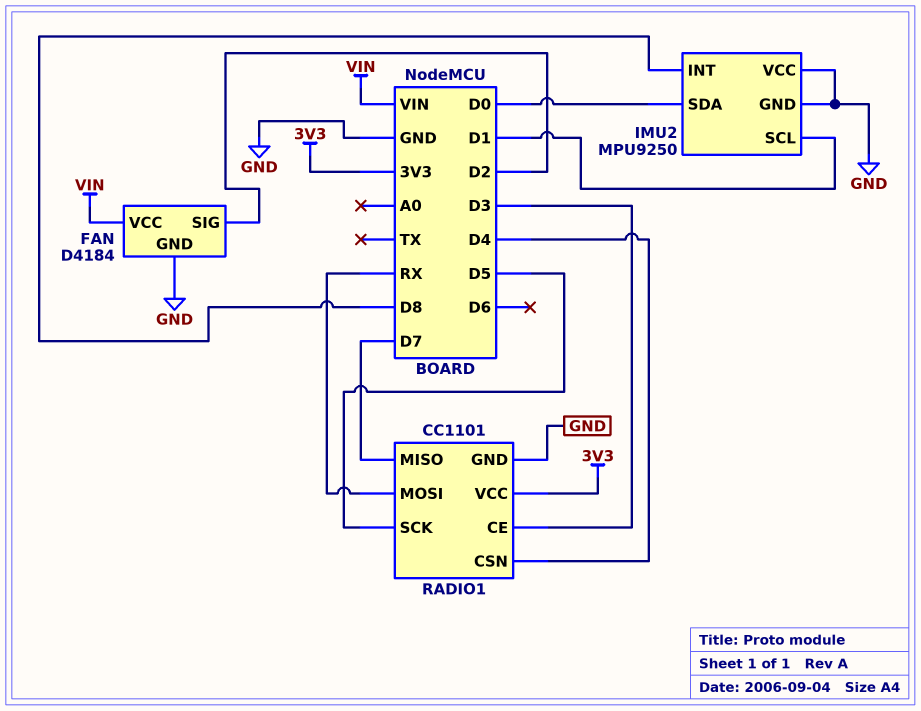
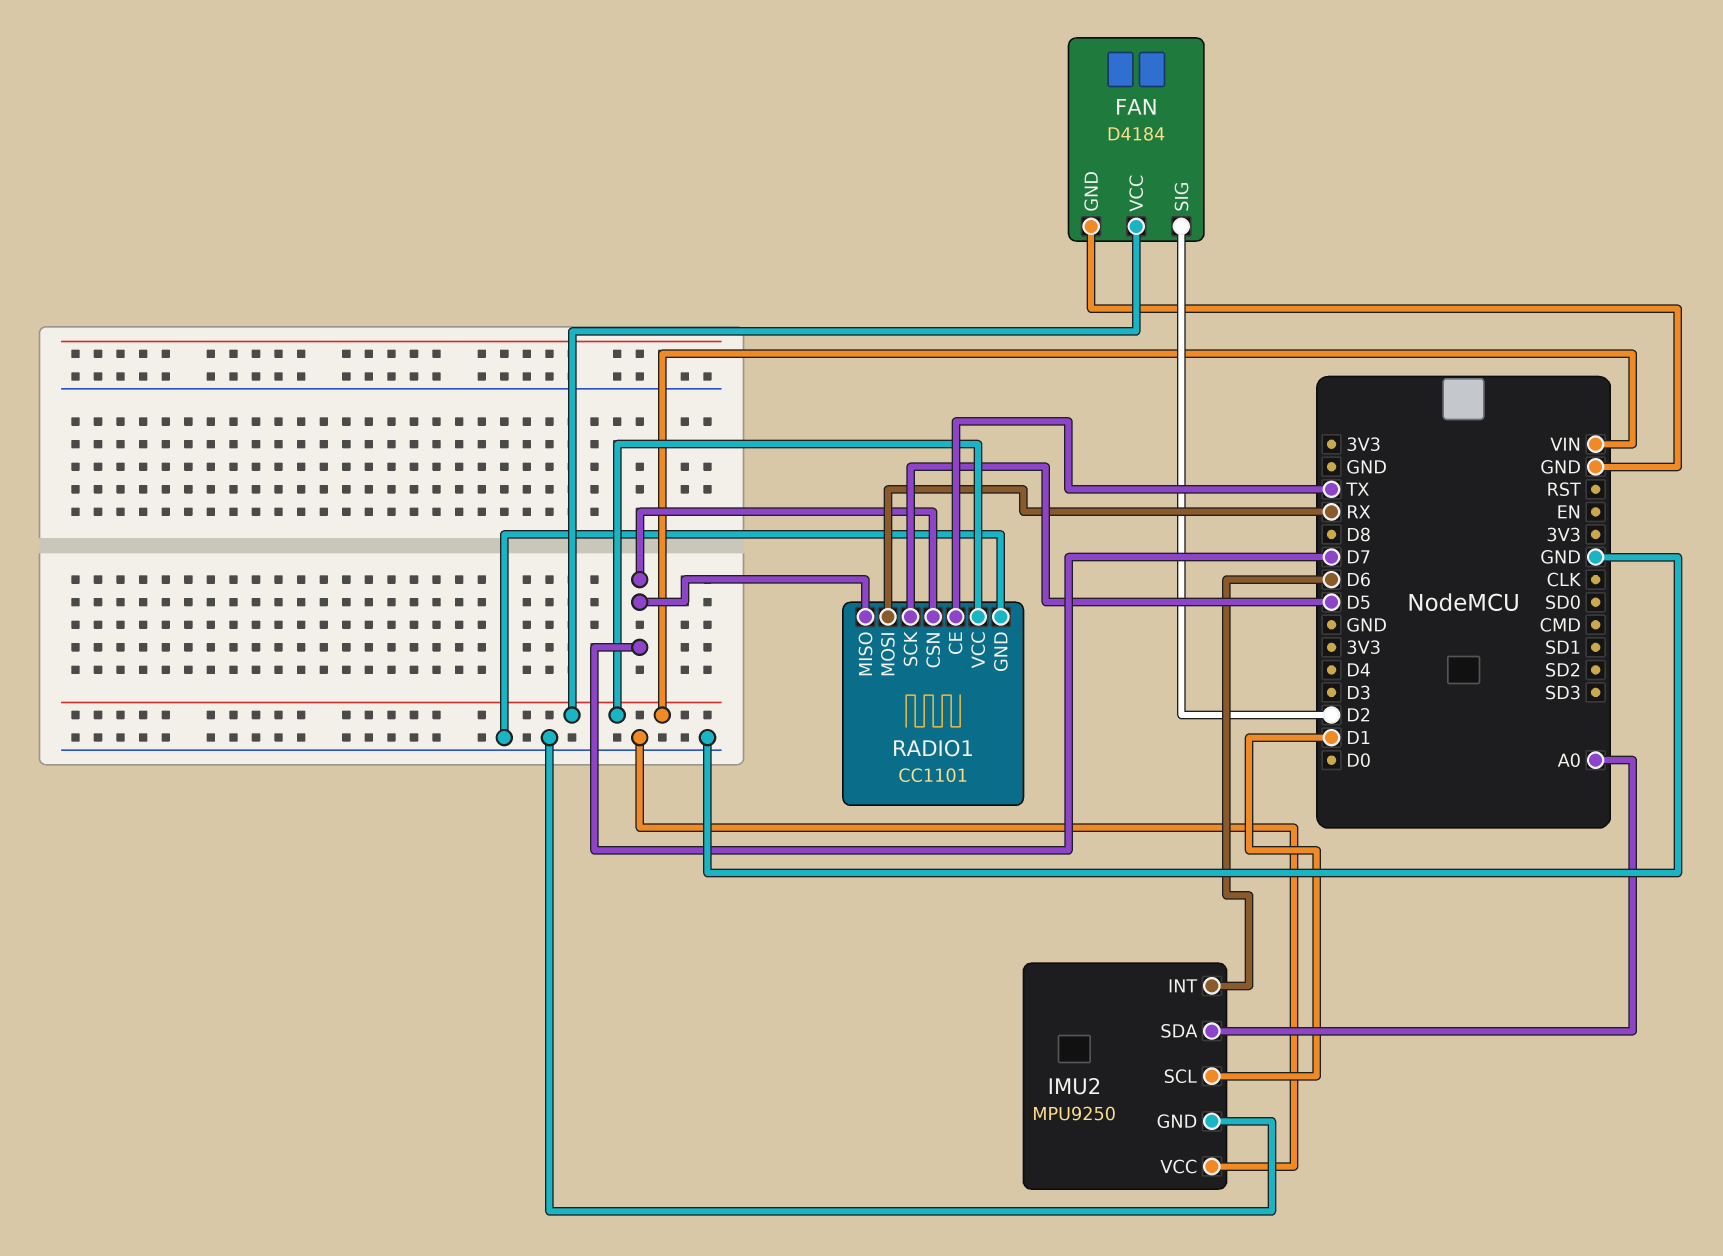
IMU2 pin INT: D8 -> D6
IMU2 pin SDA: D0 -> A0
RADIO1 pin CE: D3 -> TX
RADIO1 pin CSN: D4 -> D7
RADIO1 pin VCC: 3V3 -> VIN

